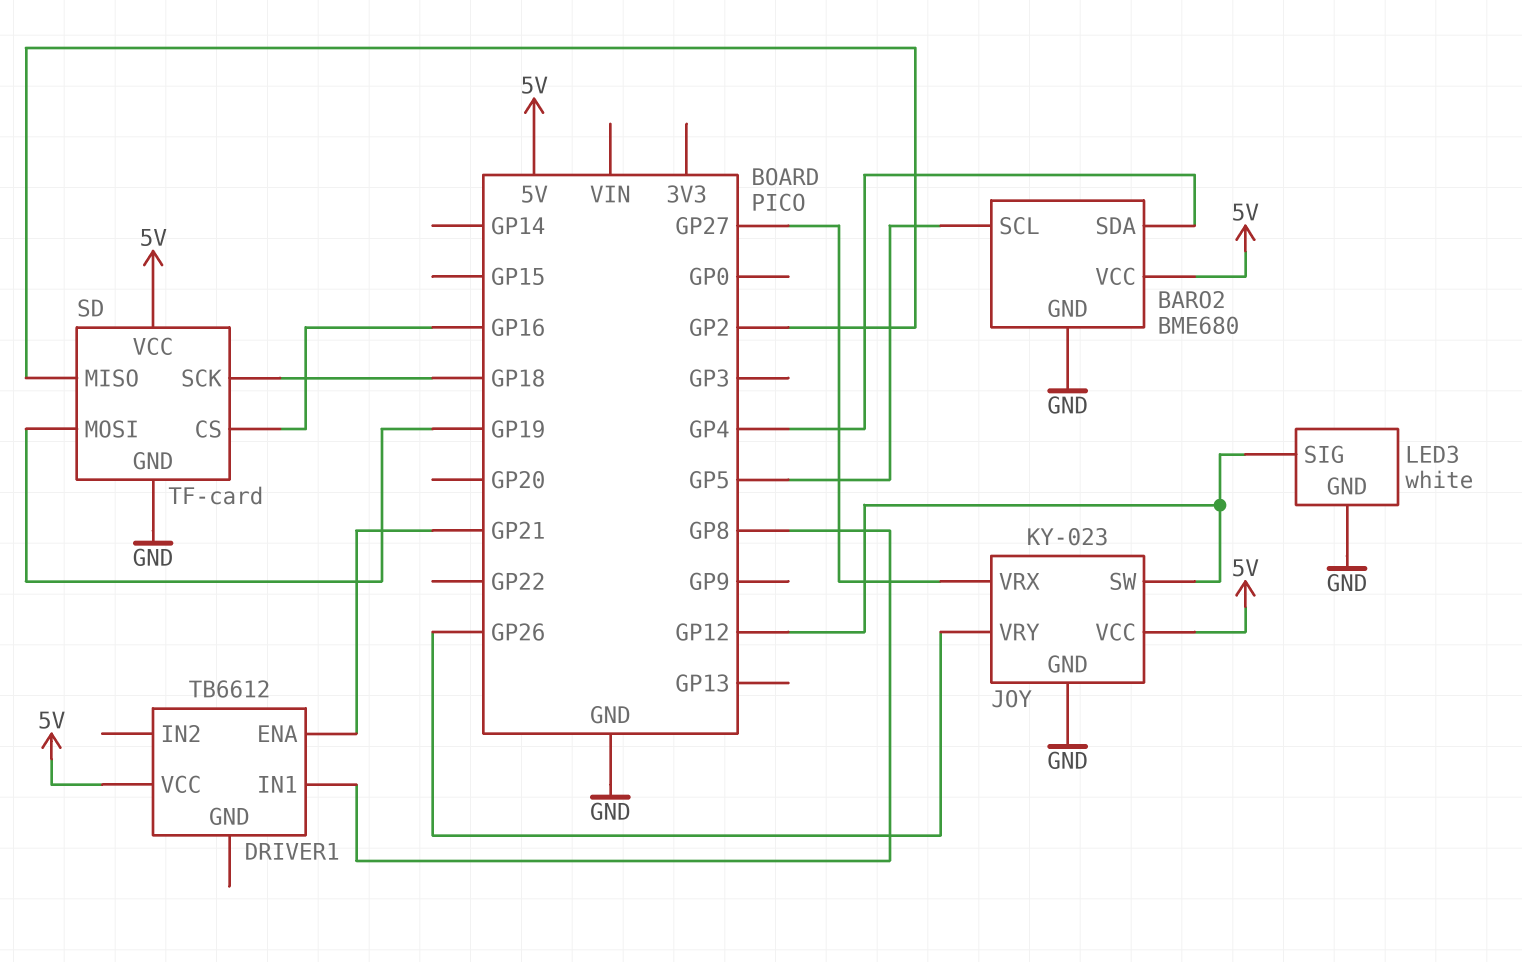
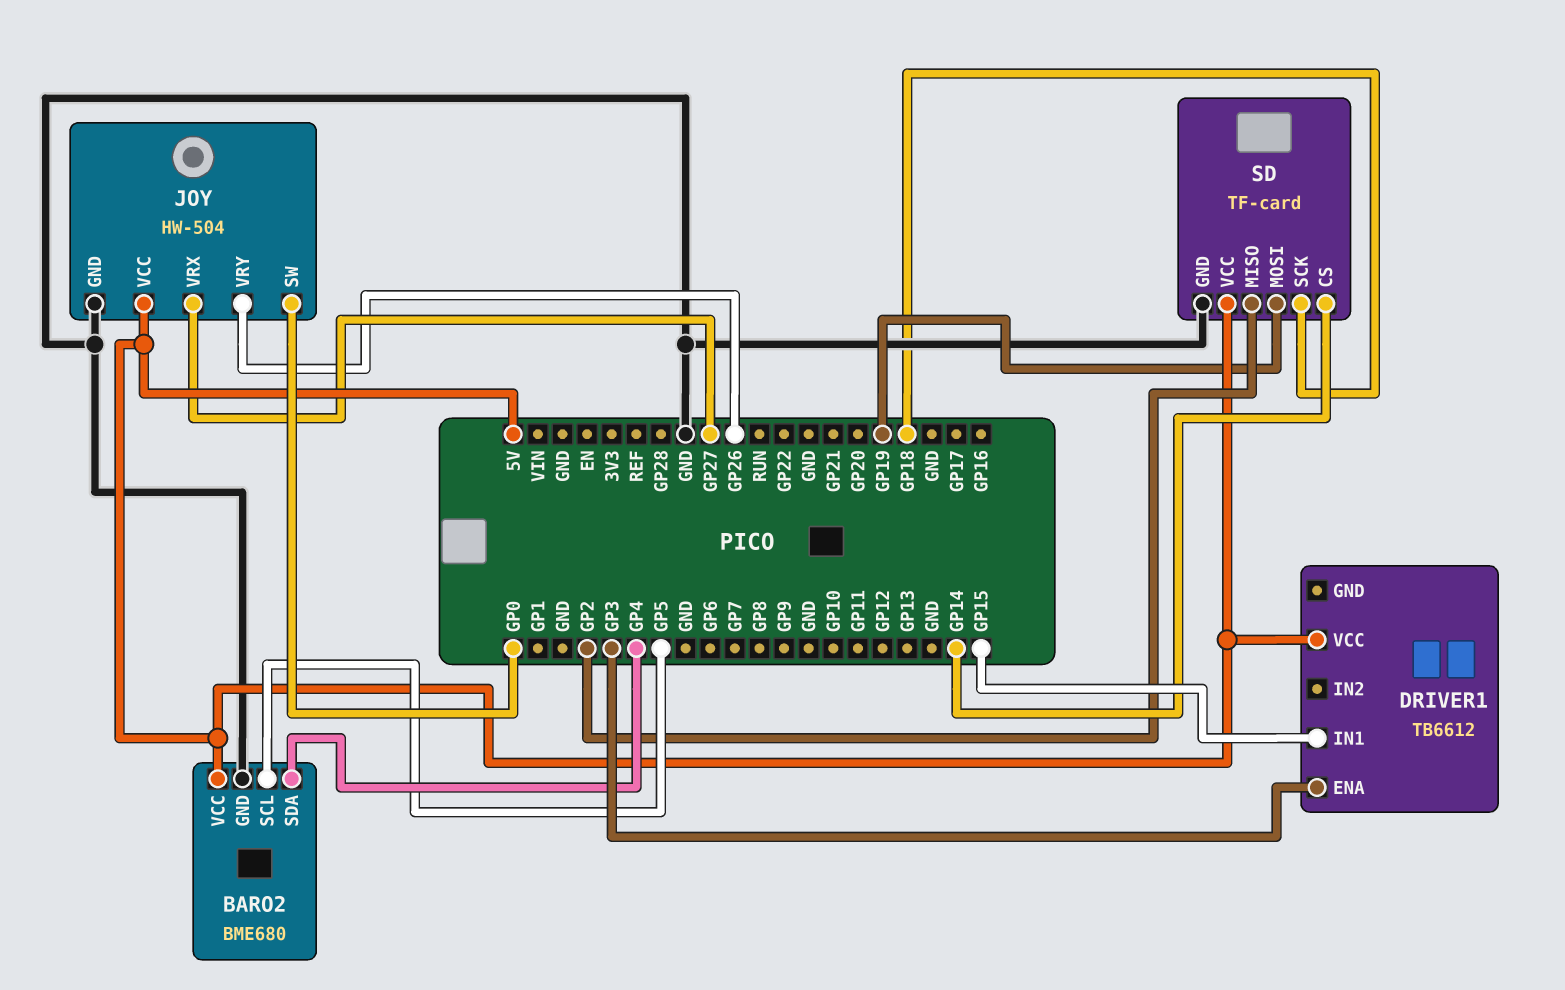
DRIVER1 pin ENA: GP21 -> GP3
DRIVER1 pin IN1: GP8 -> GP15
JOY: KY-023 -> HW-504
JOY pin SW: GP12 -> GP0
LED3: white -> none
LED3 pin GND: GND -> none
LED3 pin SIG: GP12 -> none
SD pin CS: GP16 -> GP14

